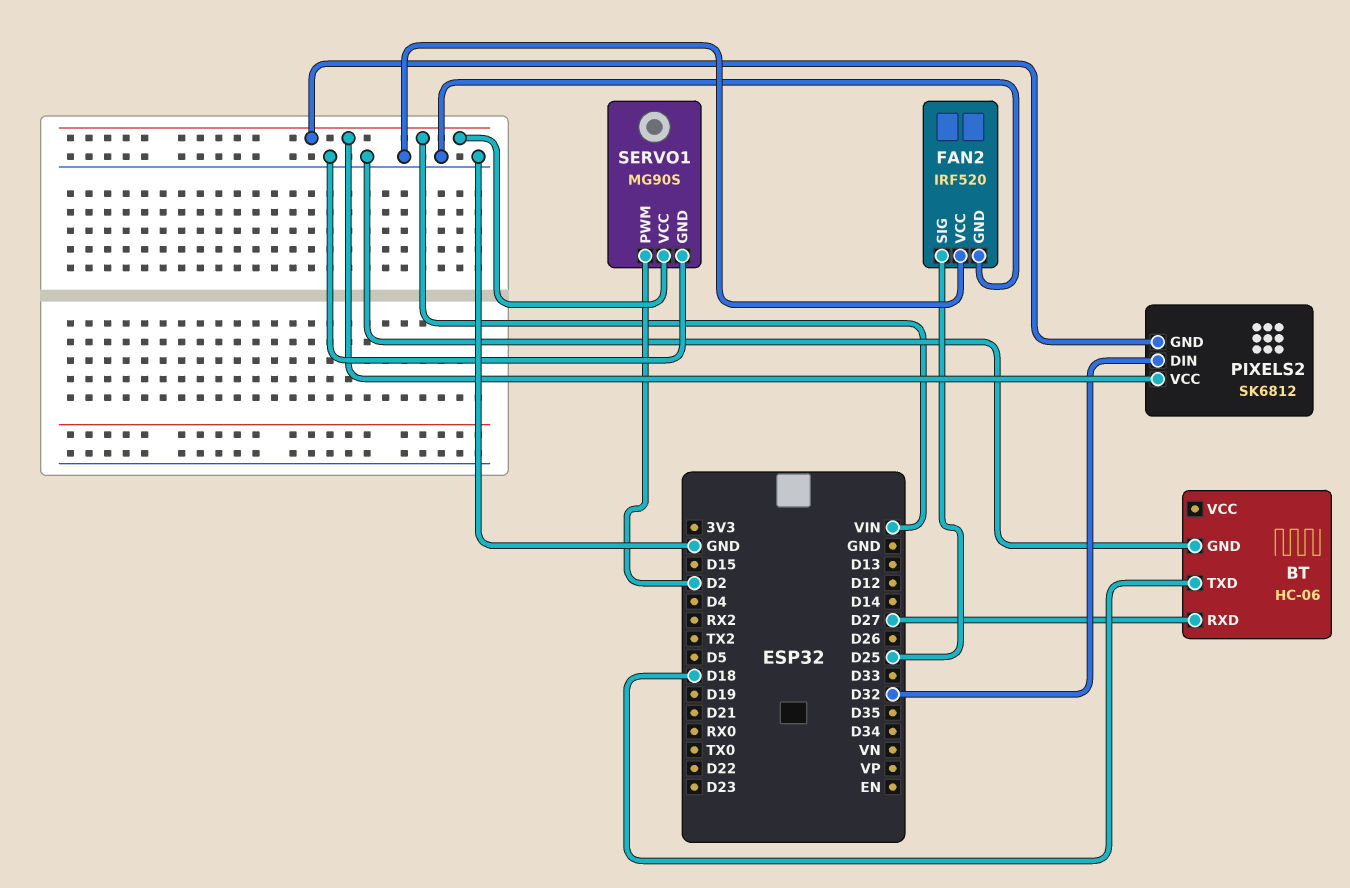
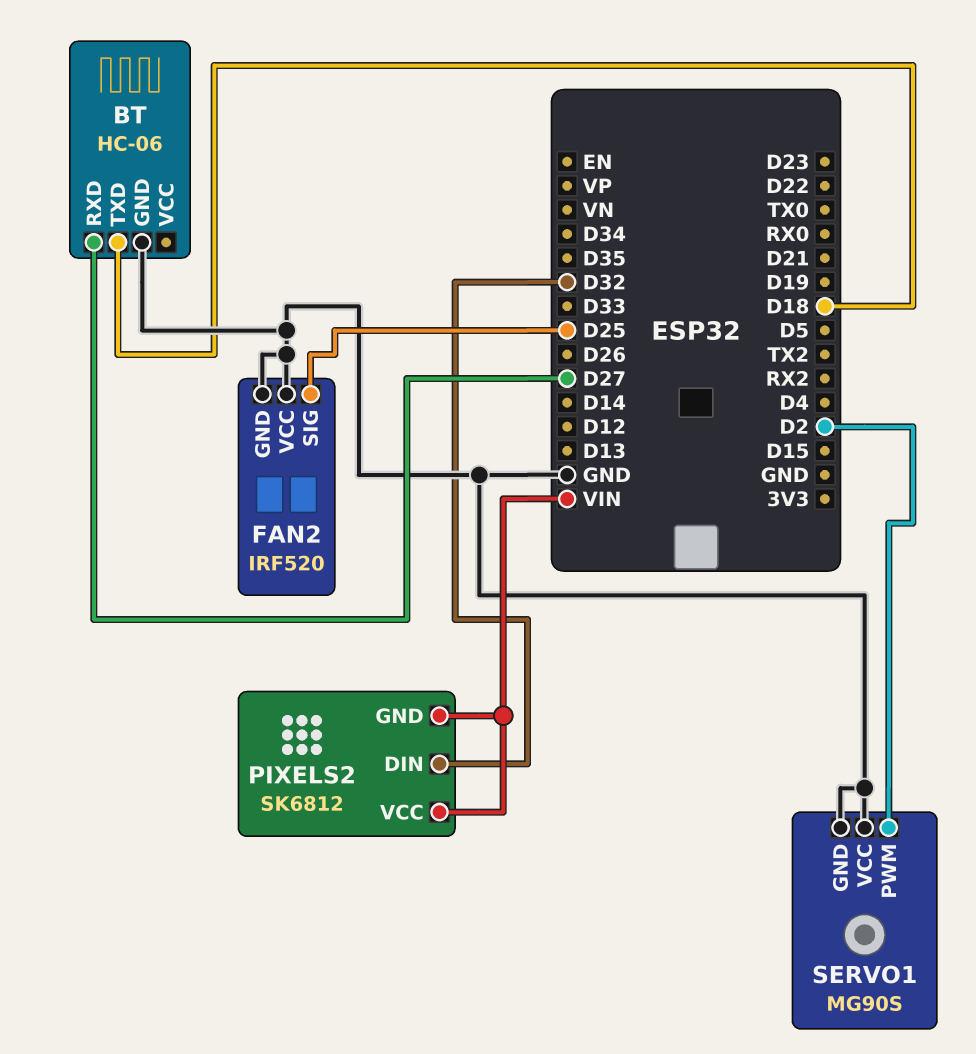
SERVO1 pin VCC: VIN -> GND

